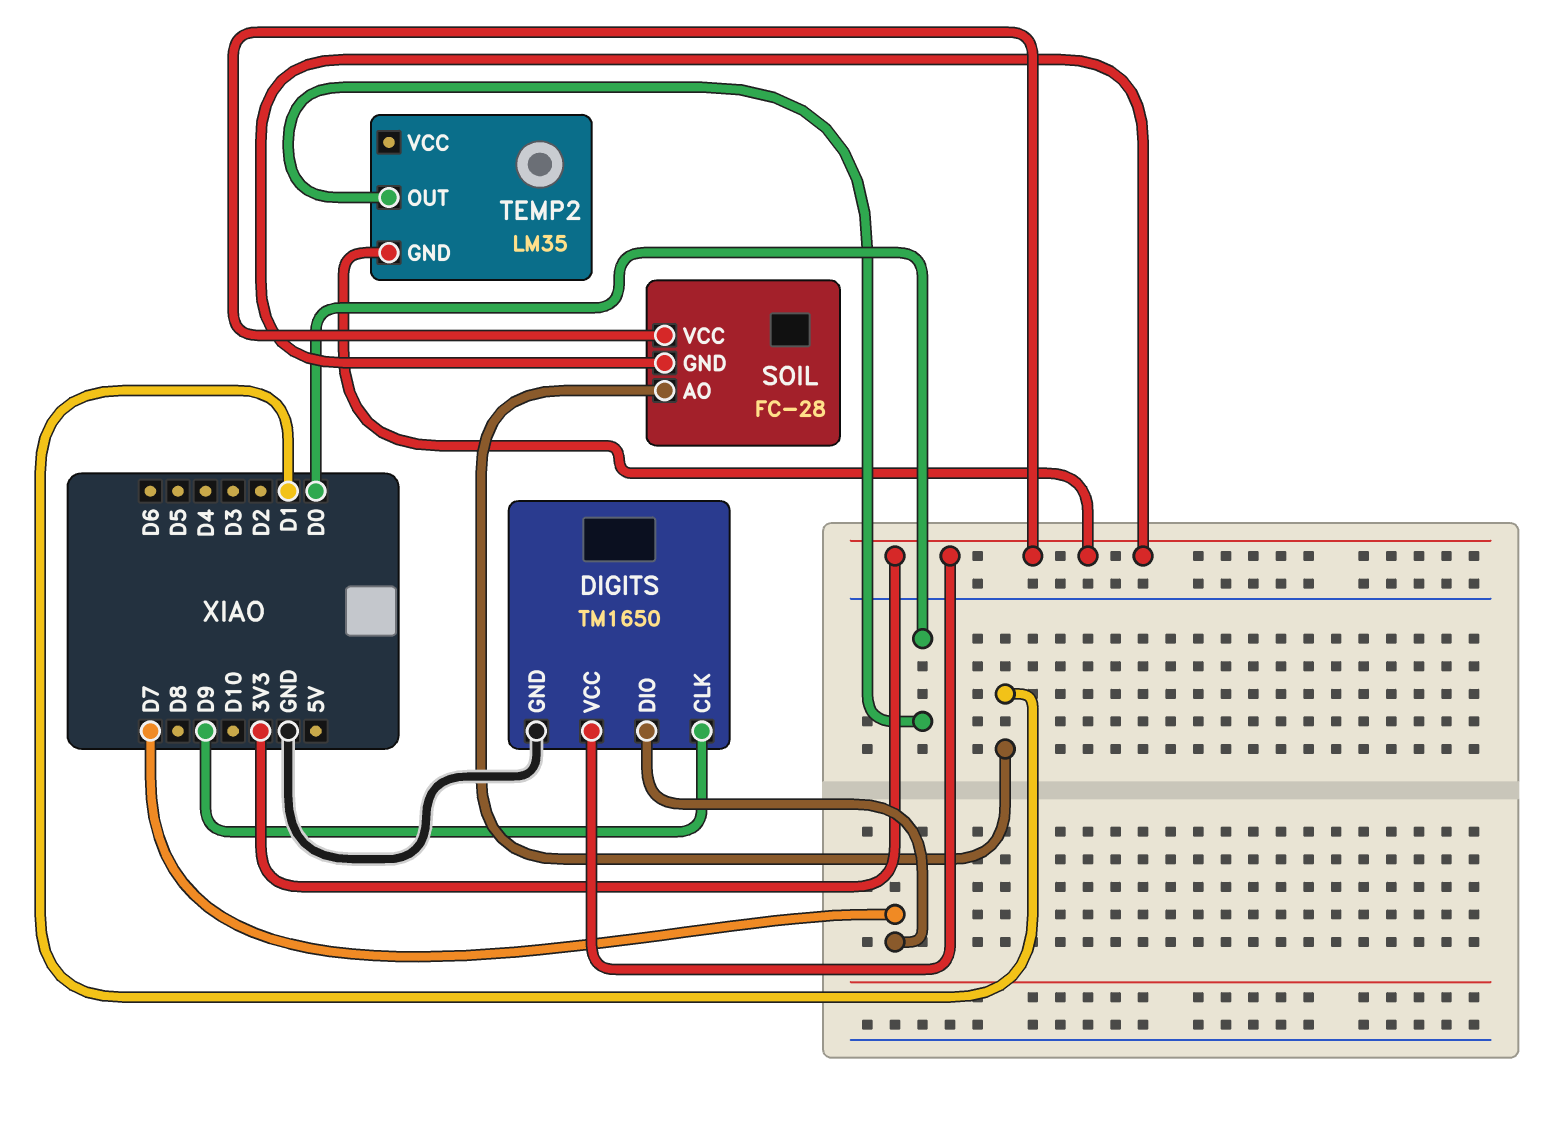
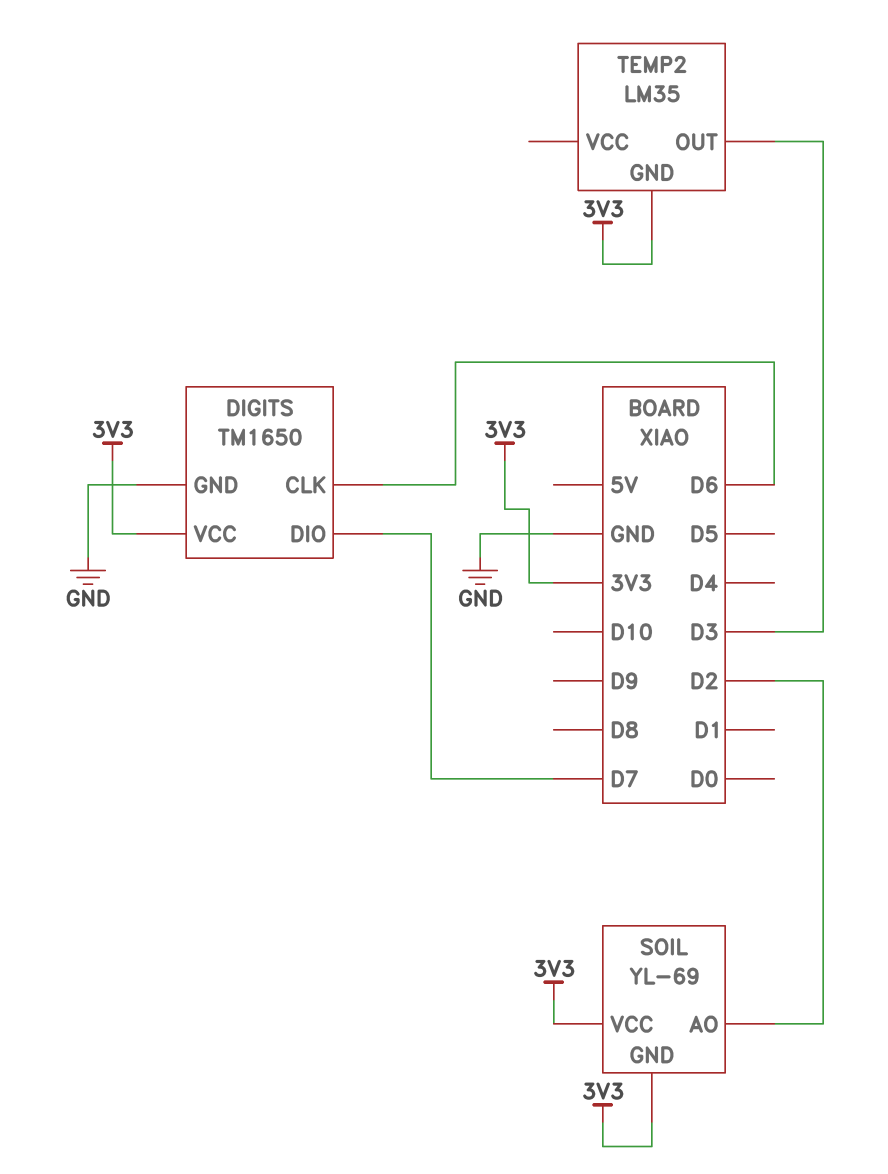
DIGITS pin CLK: D9 -> D6
SOIL: FC-28 -> YL-69
SOIL pin AO: D1 -> D2
TEMP2 pin OUT: D0 -> D3

